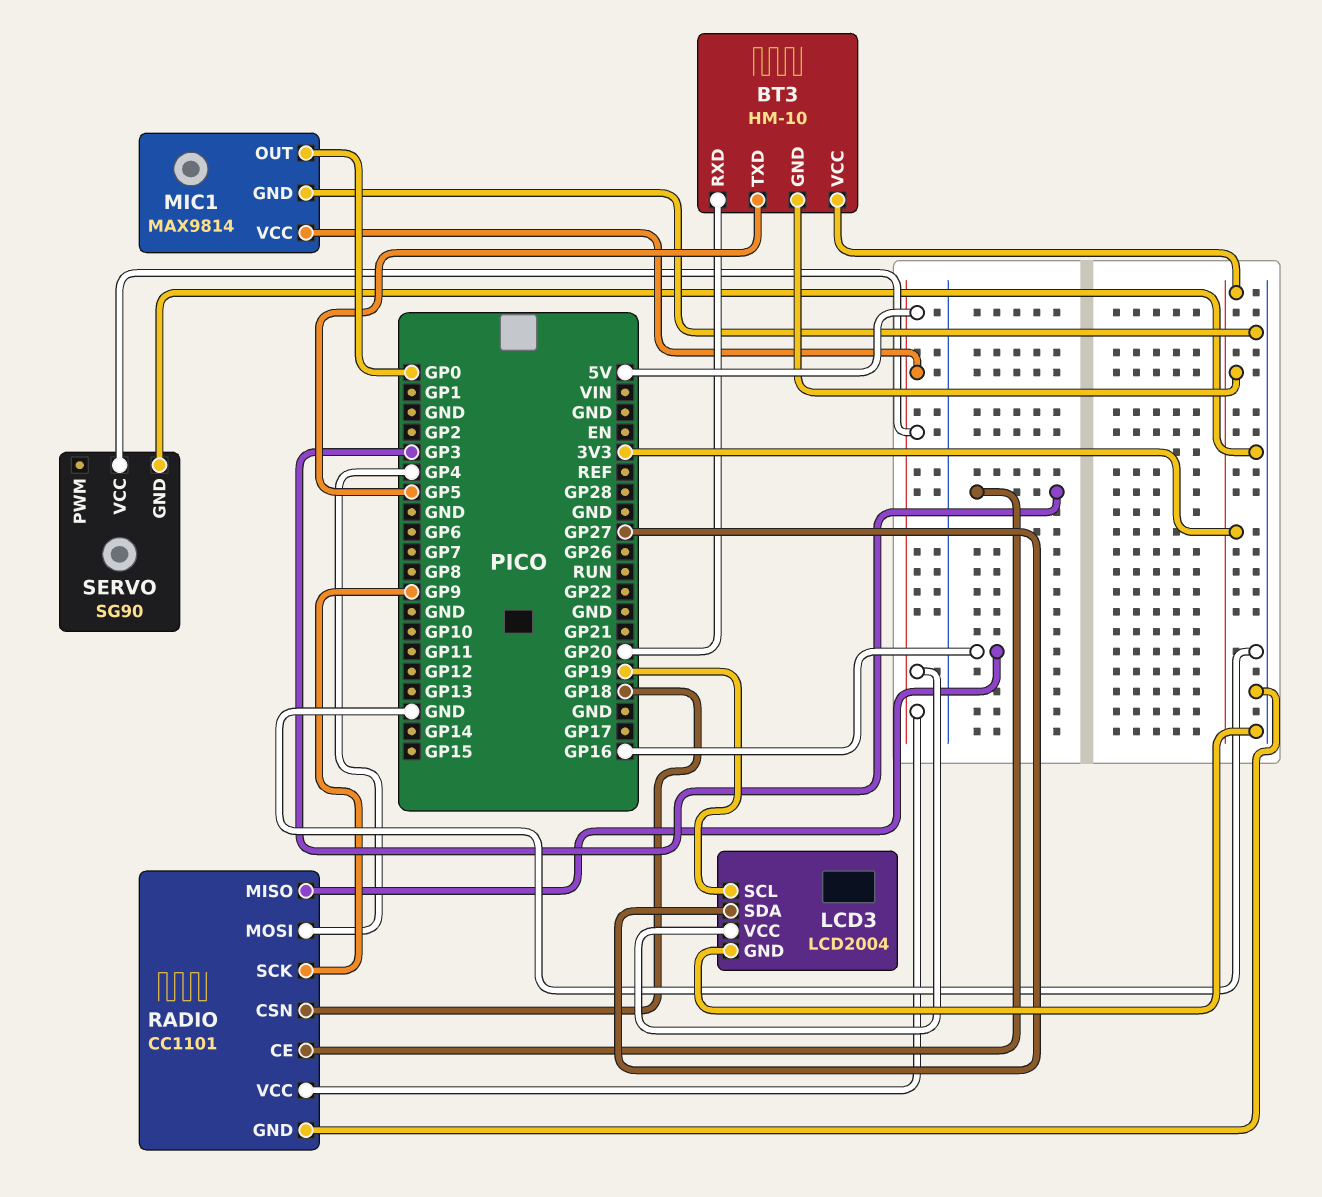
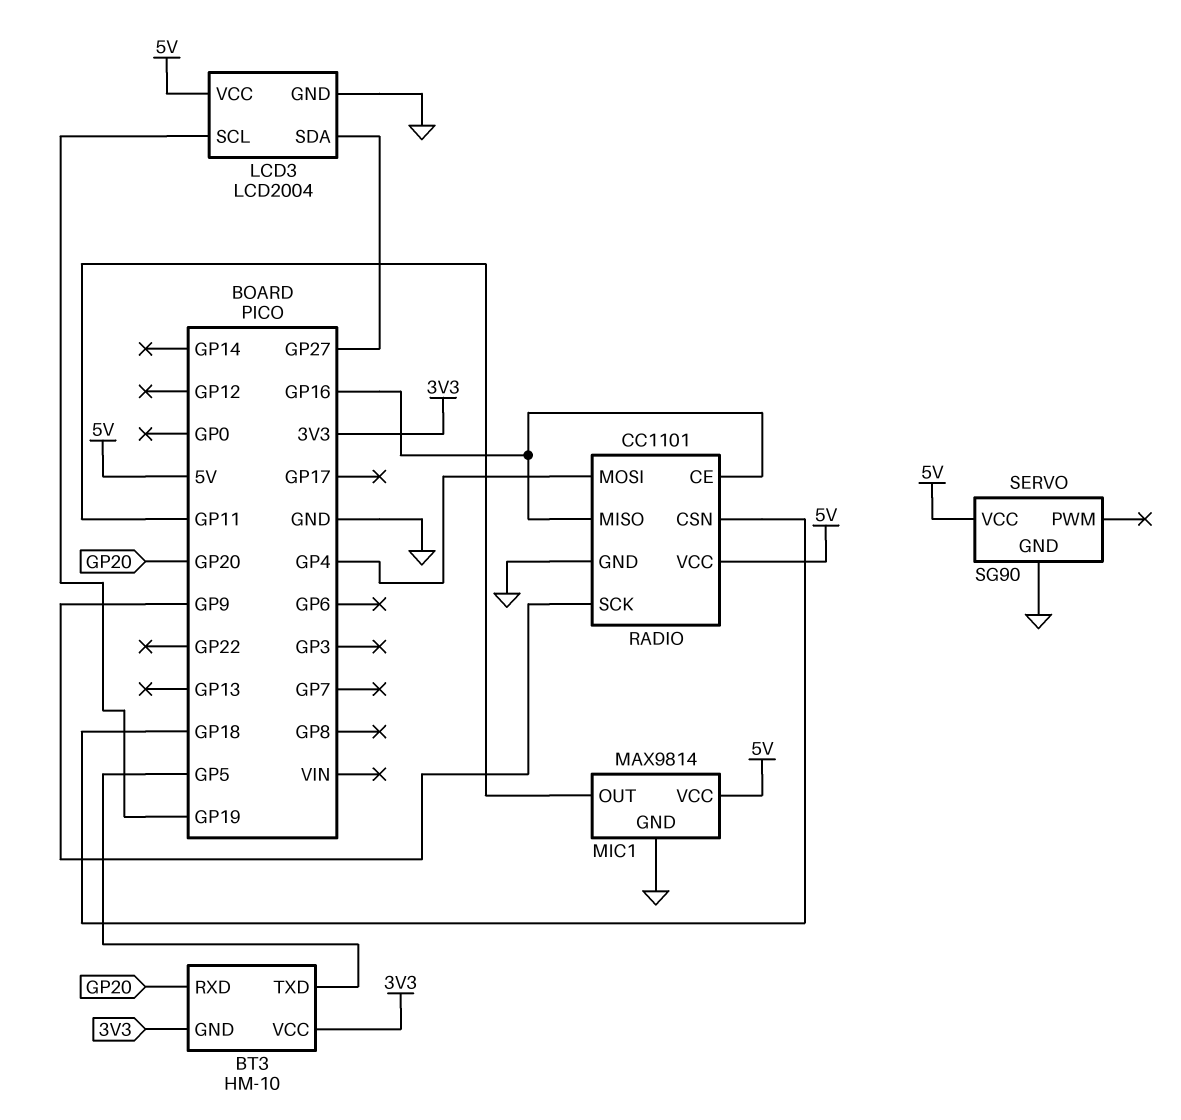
MIC1 pin OUT: GP0 -> GP11
RADIO pin CE: GP3 -> GP16

